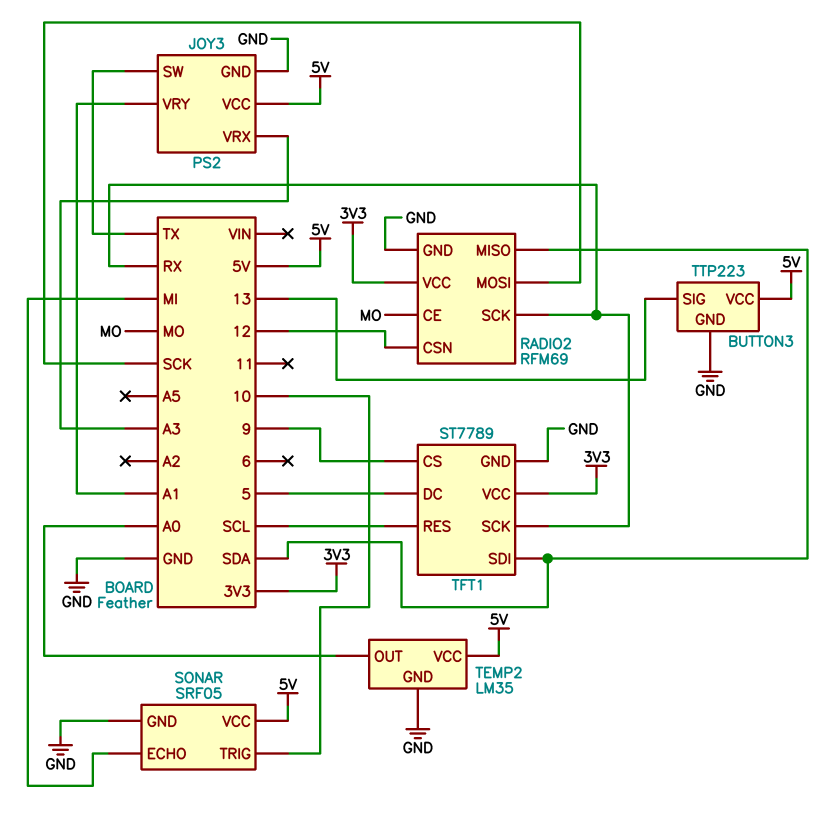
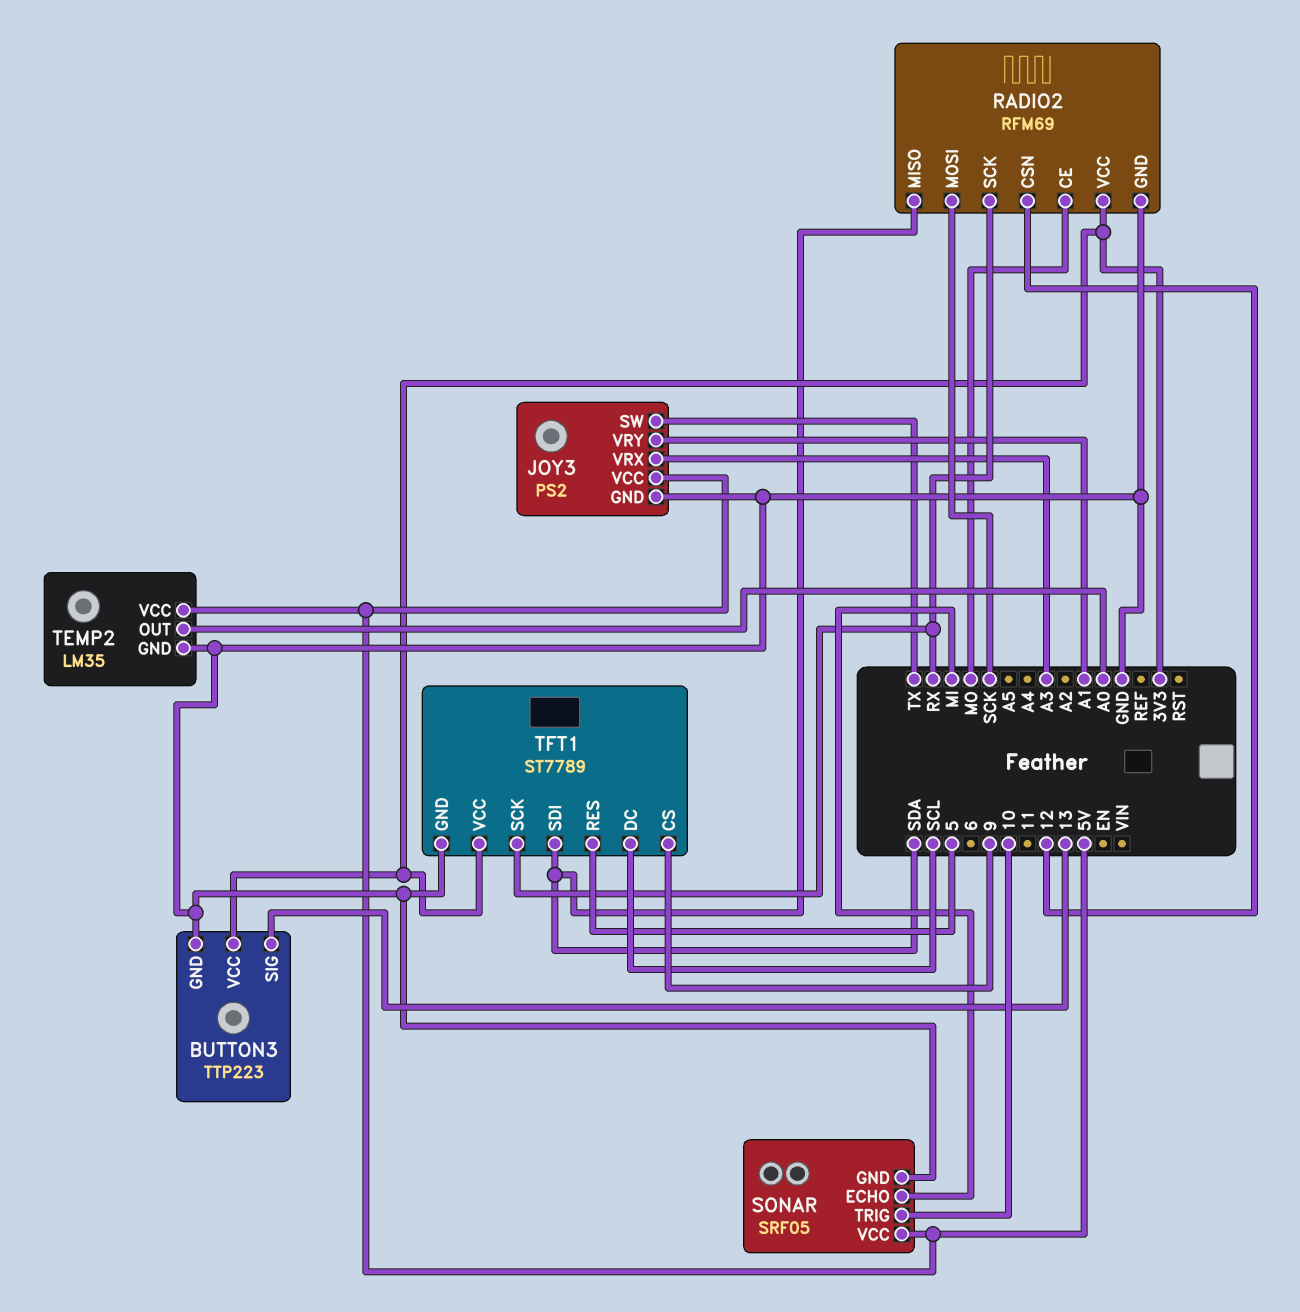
BUTTON3 pin VCC: 5V -> 3V3
TFT1 pin DC: 5 -> SCL
TFT1 pin RES: SCL -> 5

